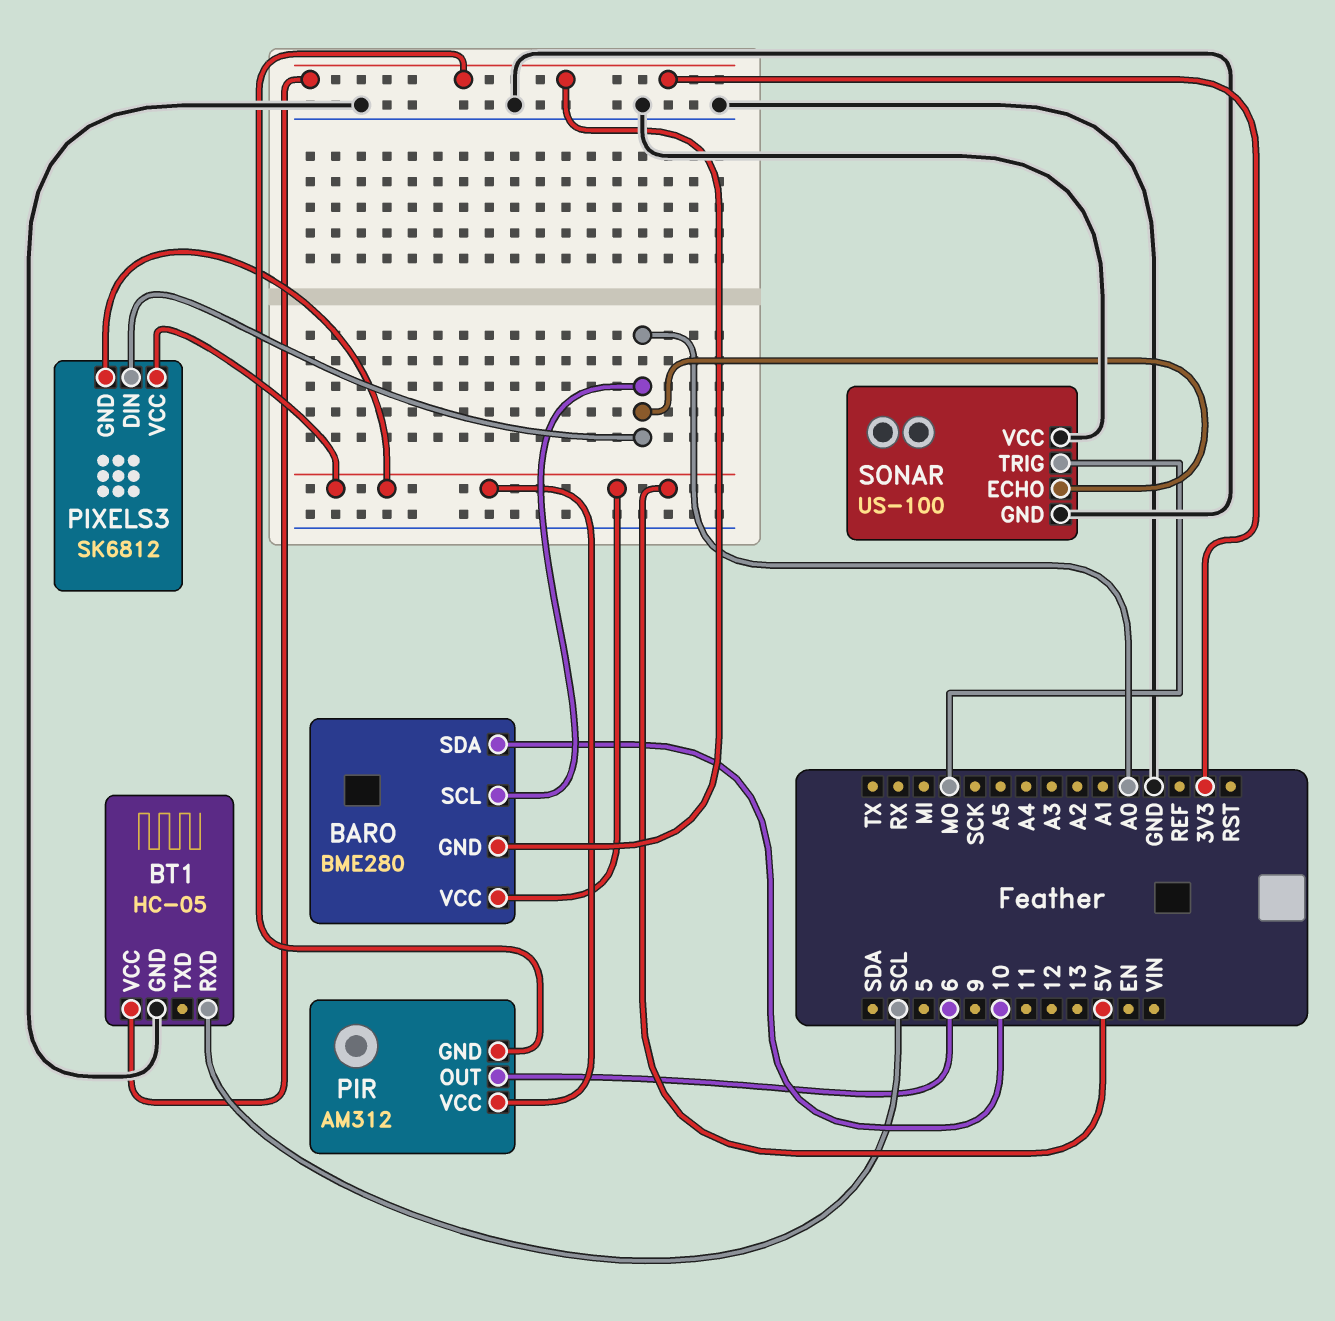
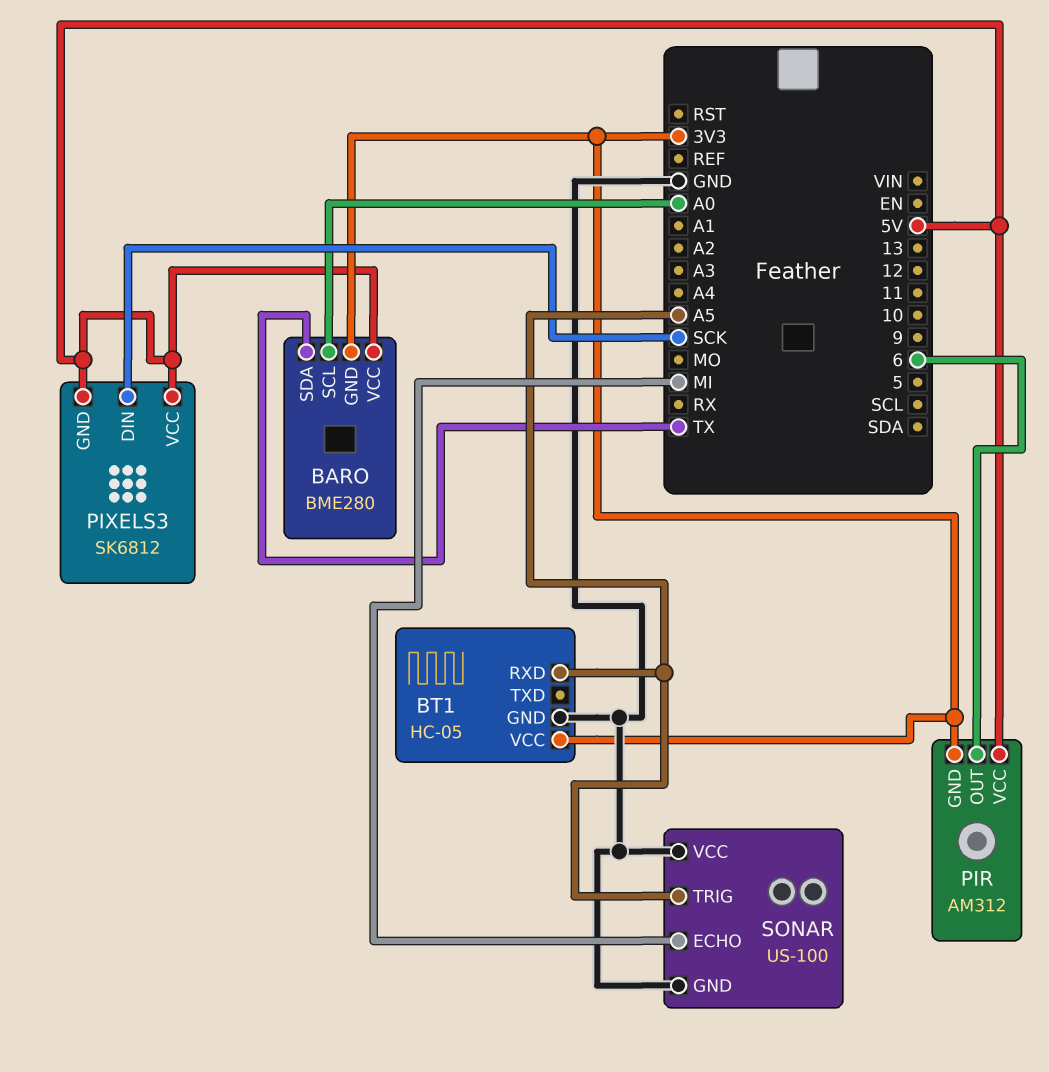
BARO pin SDA: 10 -> TX
BT1 pin RXD: SCL -> A5
PIXELS3 pin DIN: A0 -> SCK
SONAR pin ECHO: A0 -> MI
SONAR pin TRIG: MO -> A5

